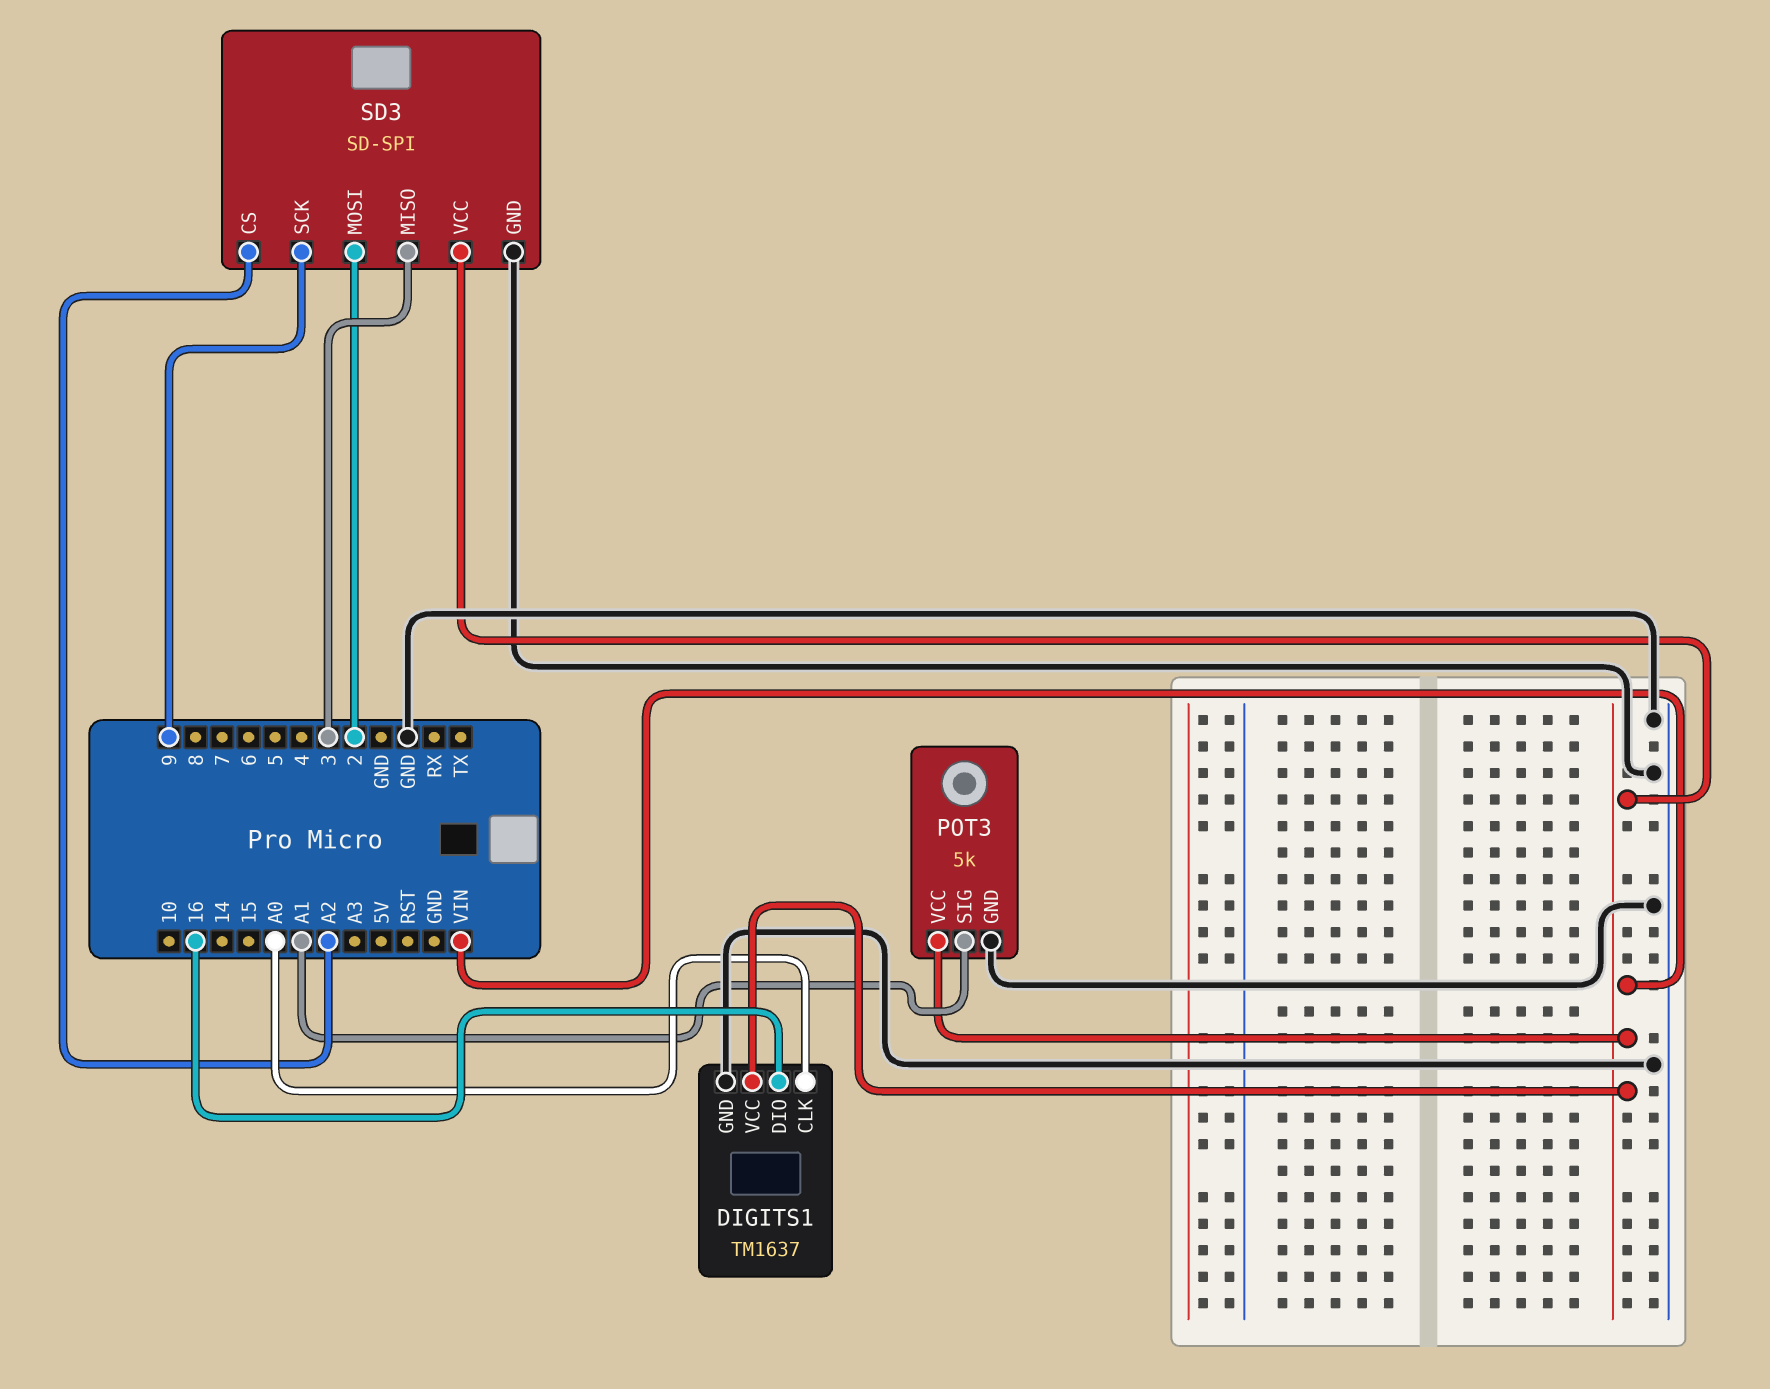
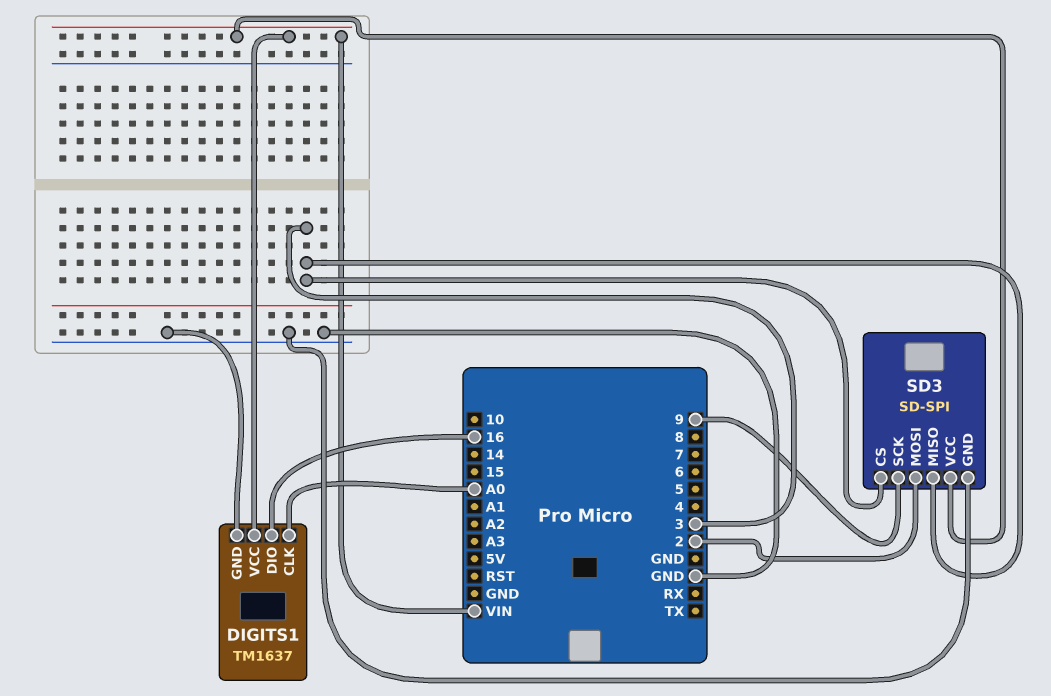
POT3: 5k -> none
POT3 pin GND: GND -> none
POT3 pin SIG: A1 -> none
POT3 pin VCC: VIN -> none
SD3 pin CS: A2 -> 3

